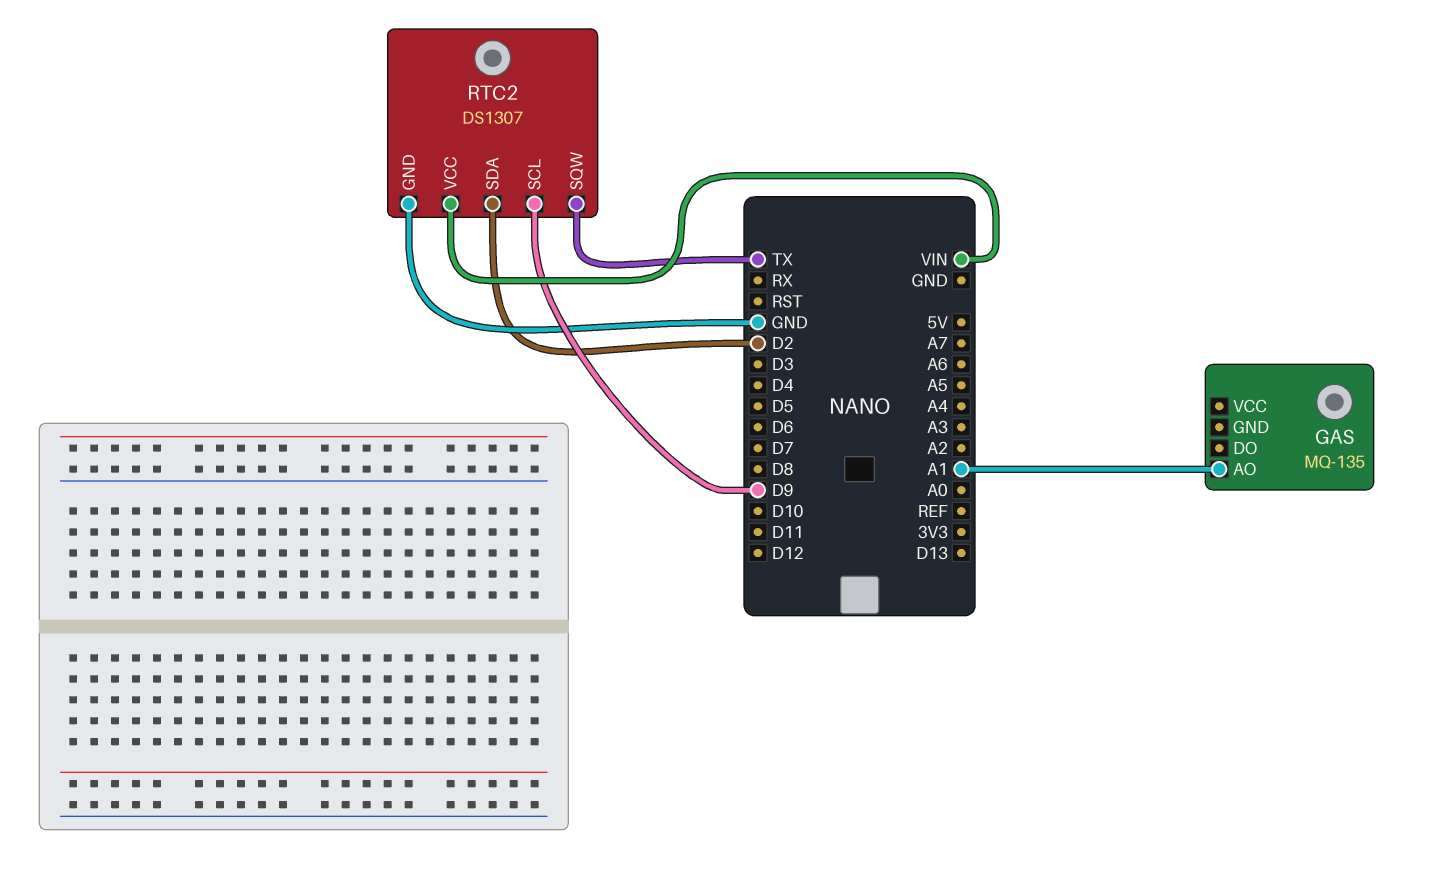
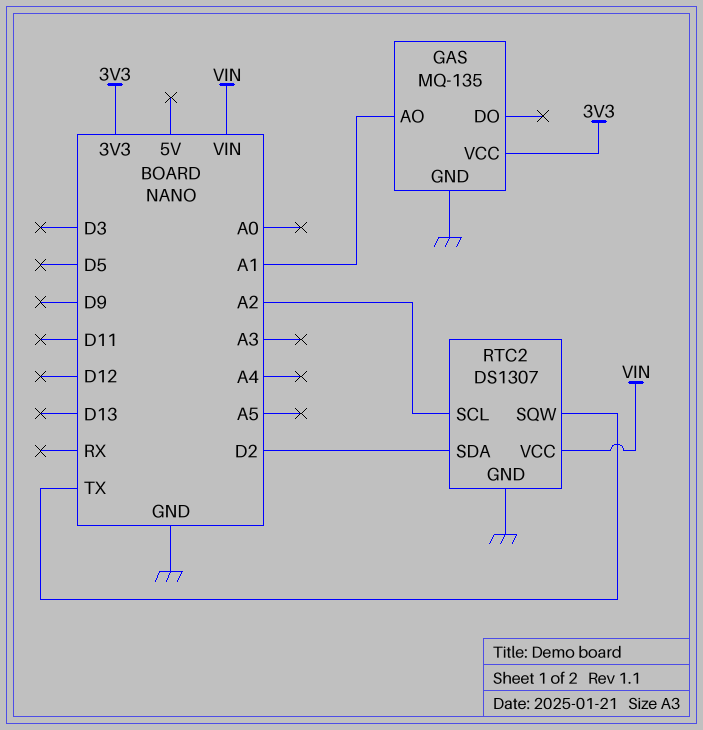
GAS pin GND: none -> GND
GAS pin VCC: none -> 3V3
RTC2 pin SCL: D9 -> A2

